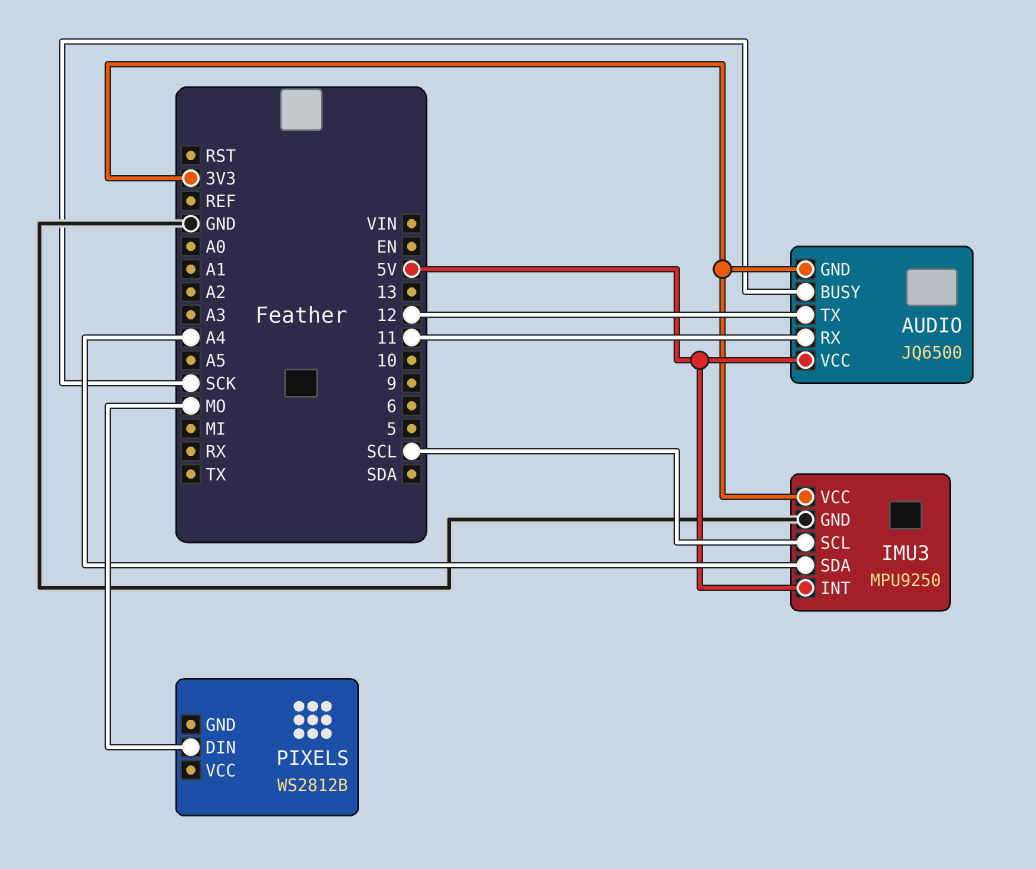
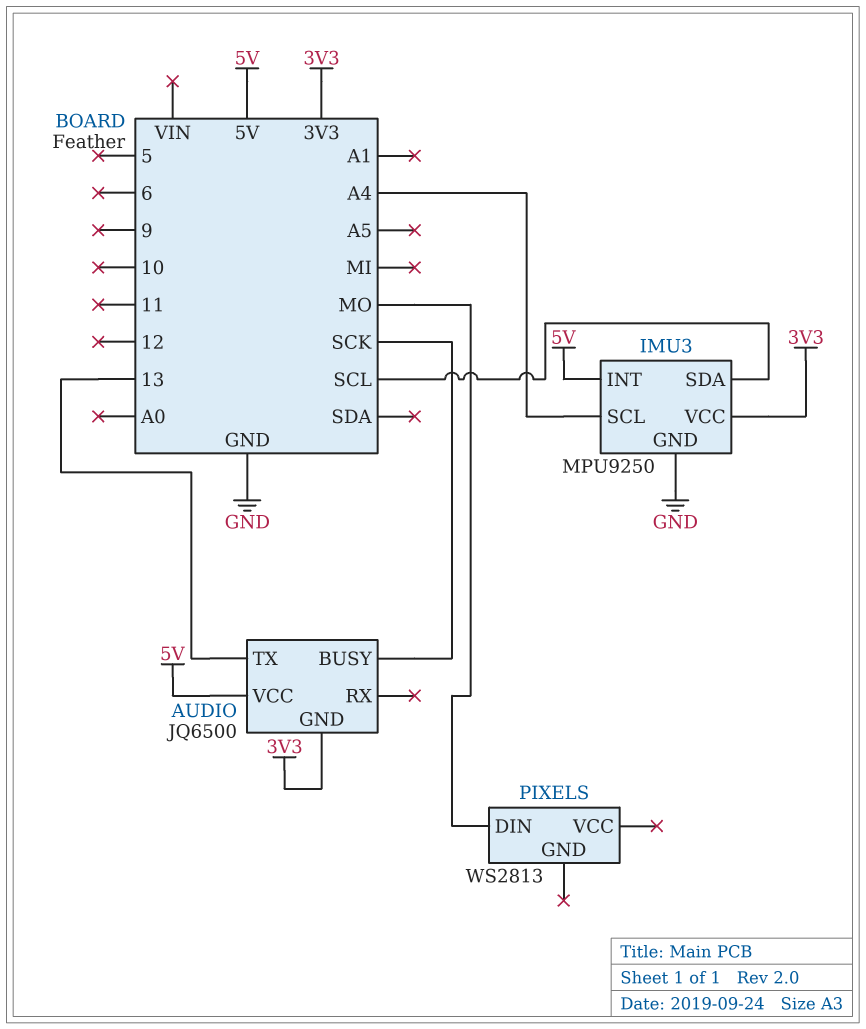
AUDIO pin RX: 11 -> none
AUDIO pin TX: 12 -> 13
IMU3 pin SCL: SCL -> A4
IMU3 pin SDA: A4 -> SCL
PIXELS: WS2812B -> WS2813

